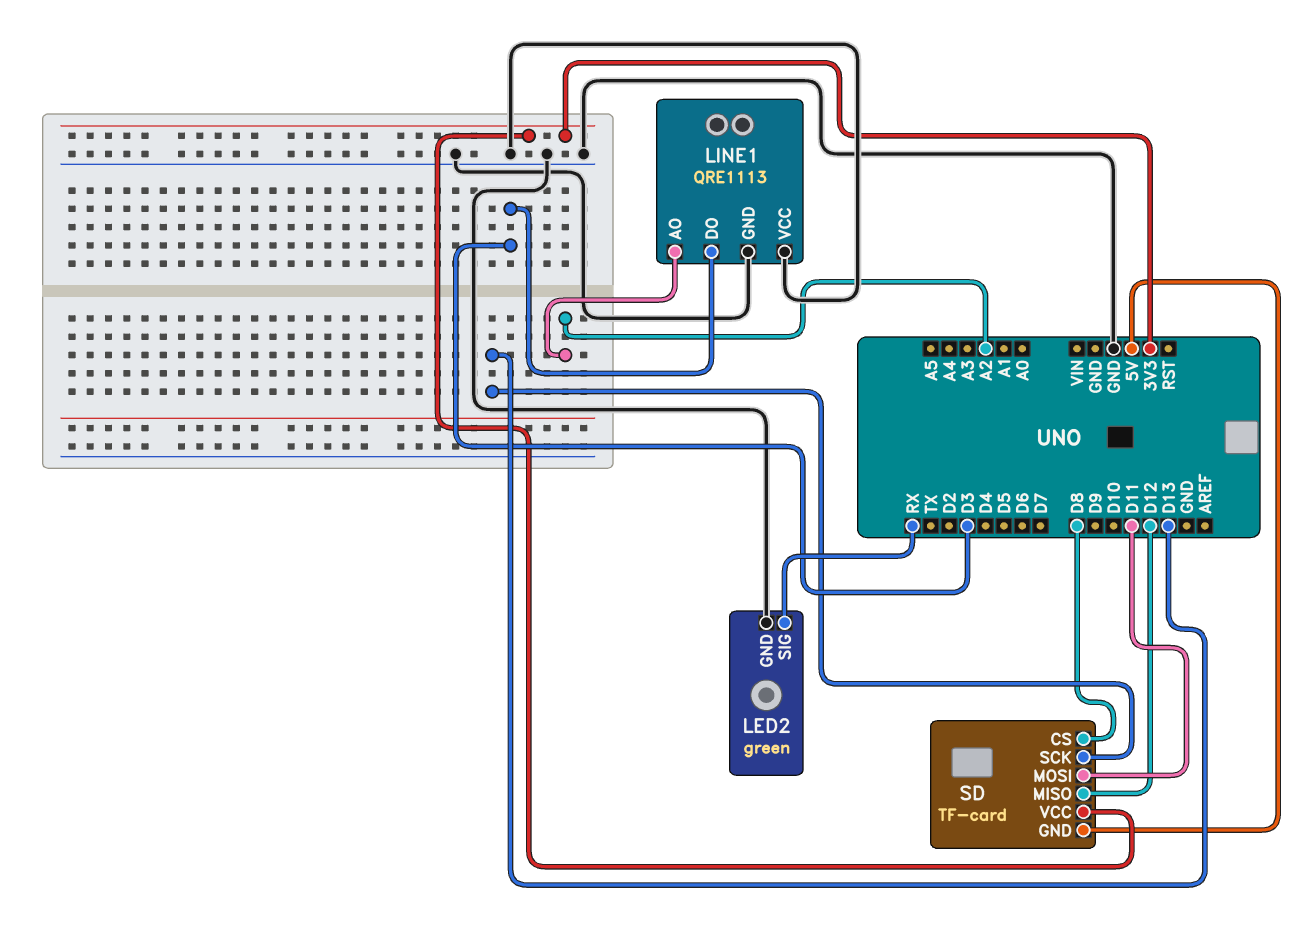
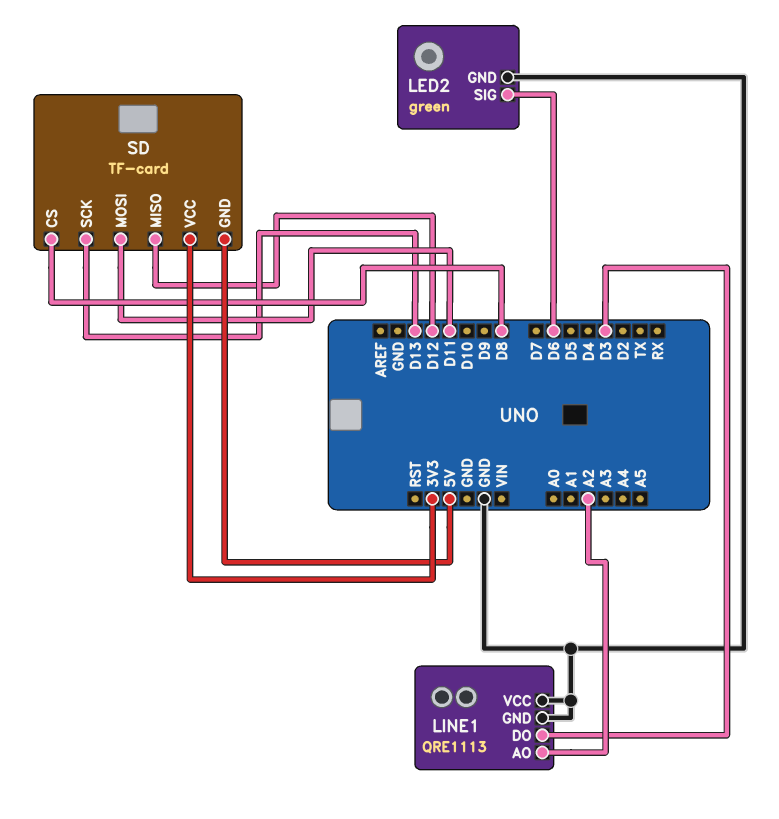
LED2 pin SIG: RX -> D6

